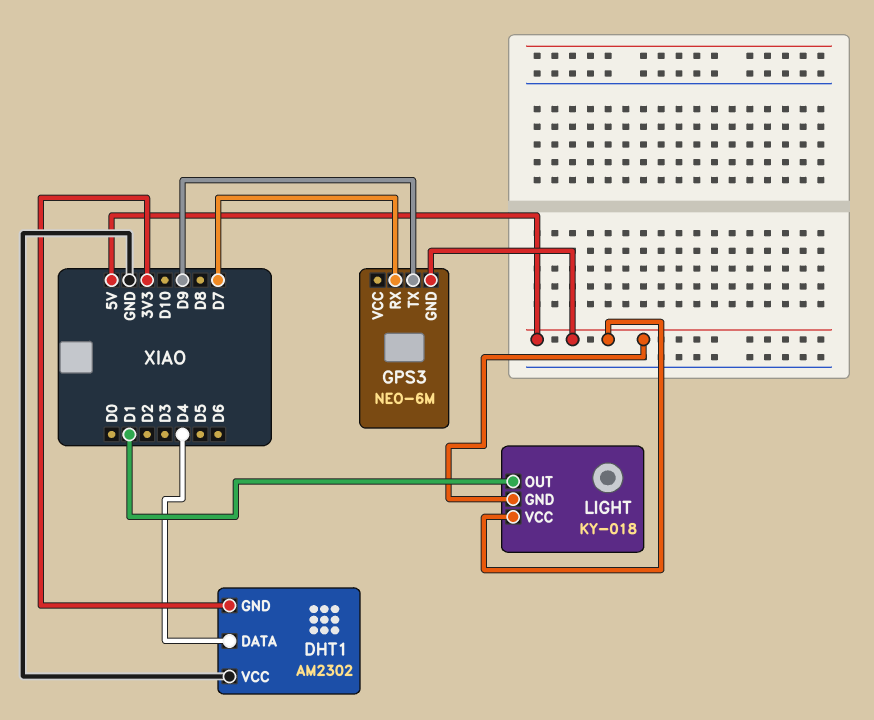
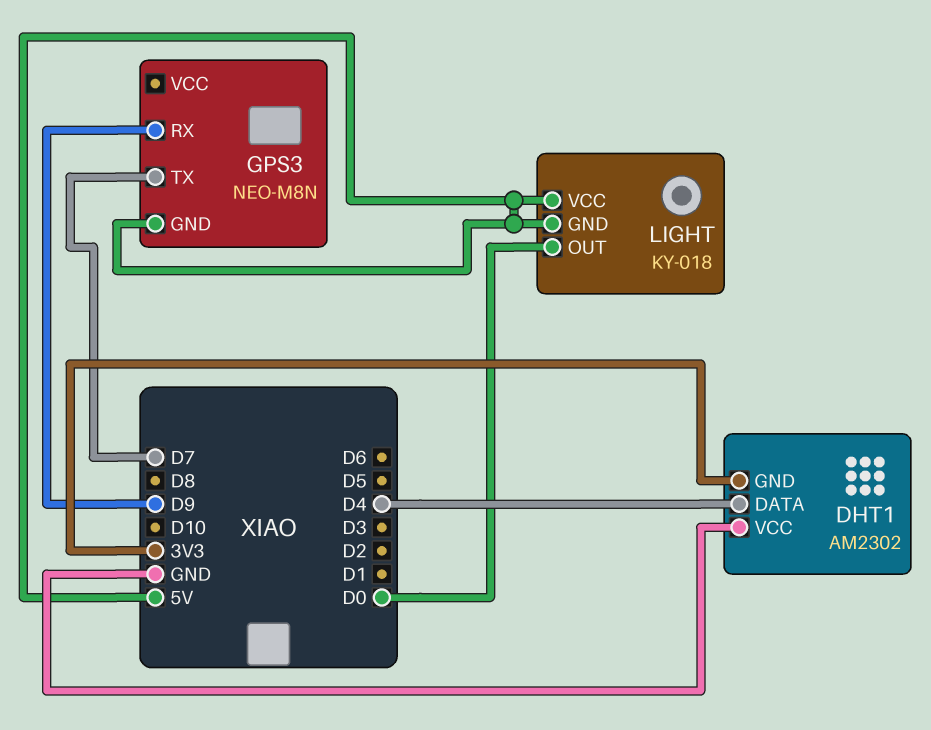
GPS3: NEO-6M -> NEO-M8N
GPS3 pin RX: D7 -> D9
GPS3 pin TX: D9 -> D7
LIGHT pin OUT: D1 -> D0

